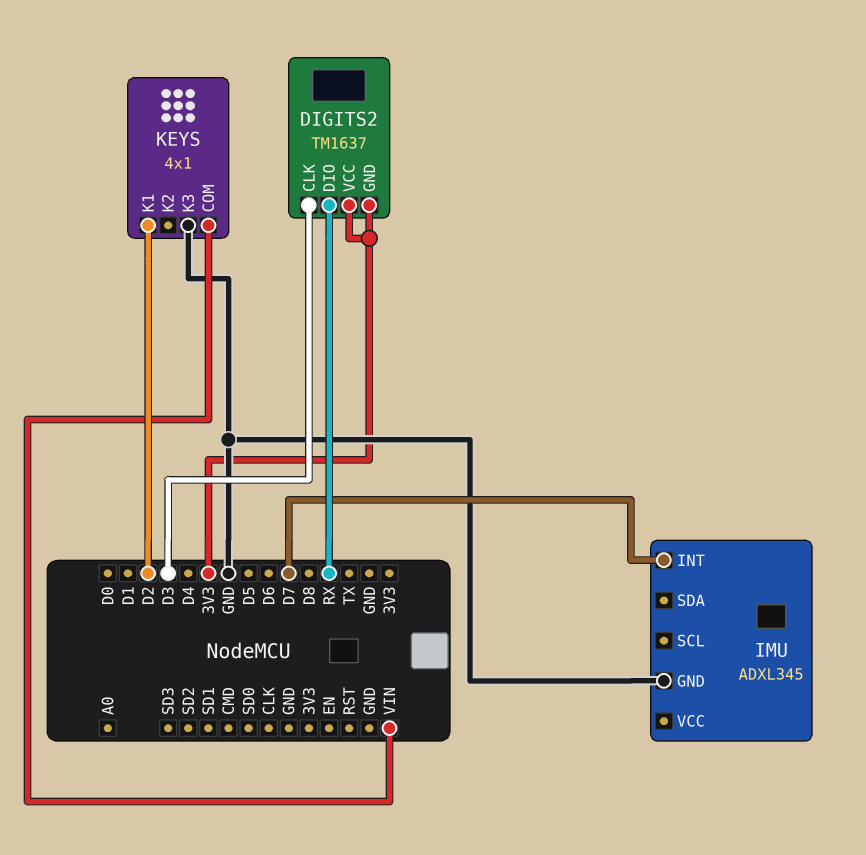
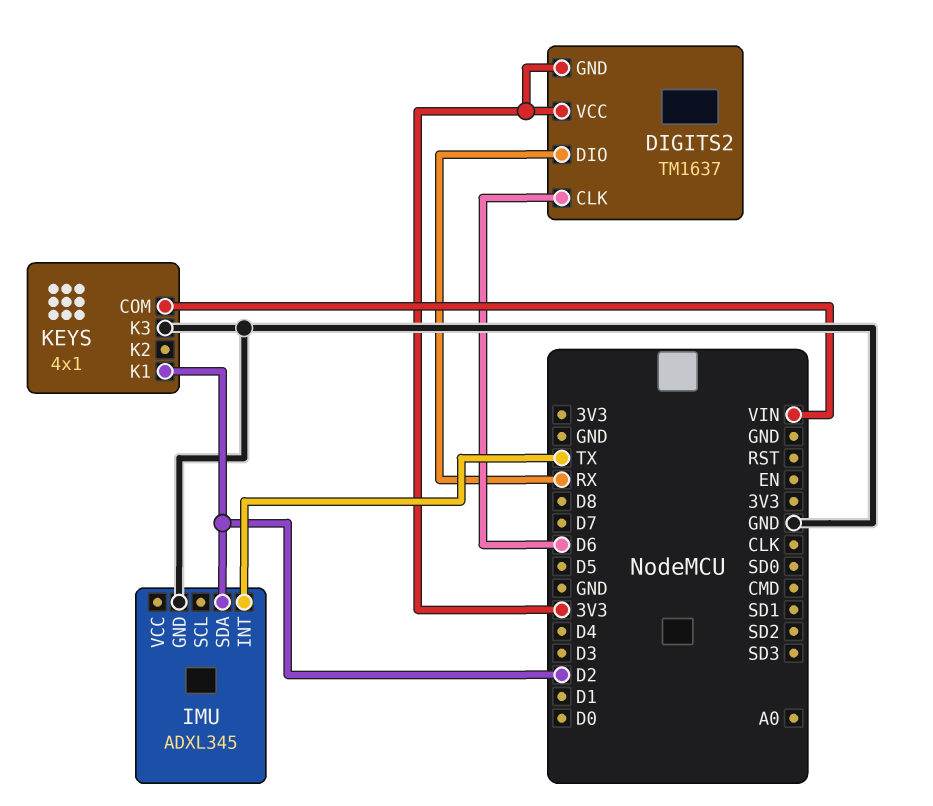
DIGITS2 pin CLK: D3 -> D6
IMU pin INT: D7 -> TX
IMU pin SDA: none -> D2

